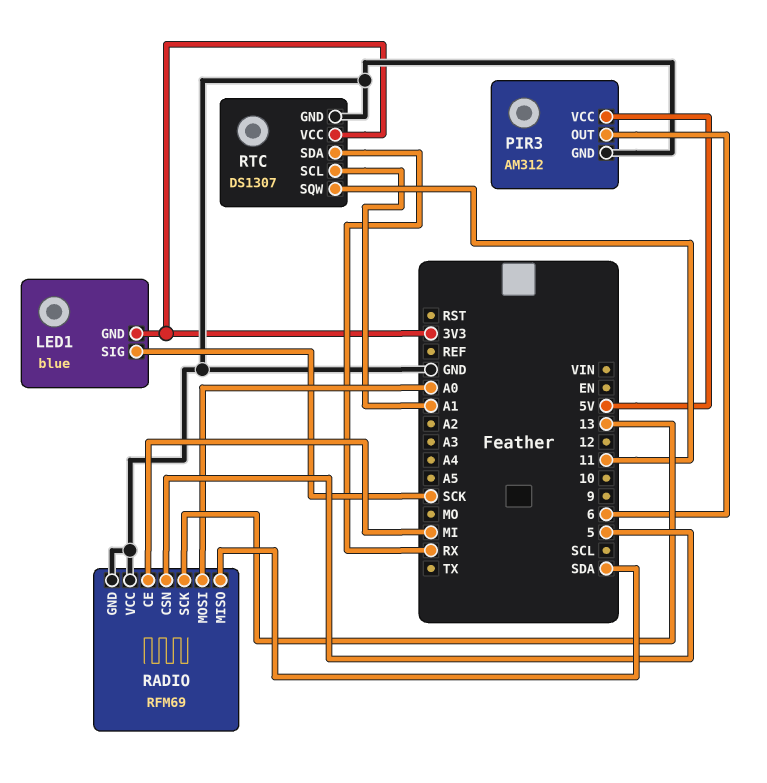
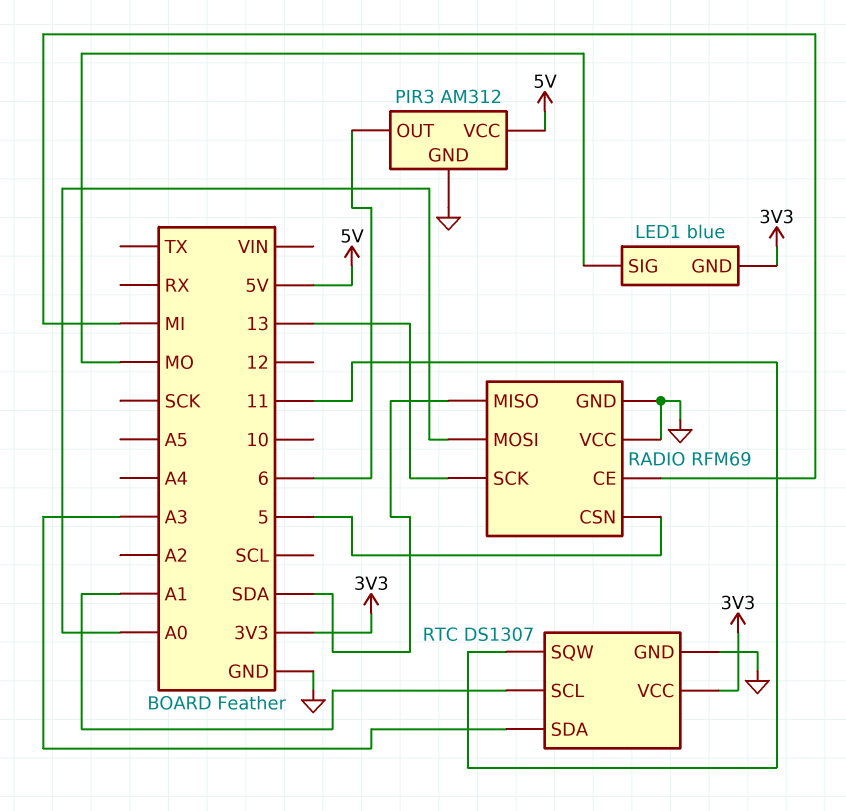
LED1 pin SIG: SCK -> MO
RTC pin SDA: RX -> A3

